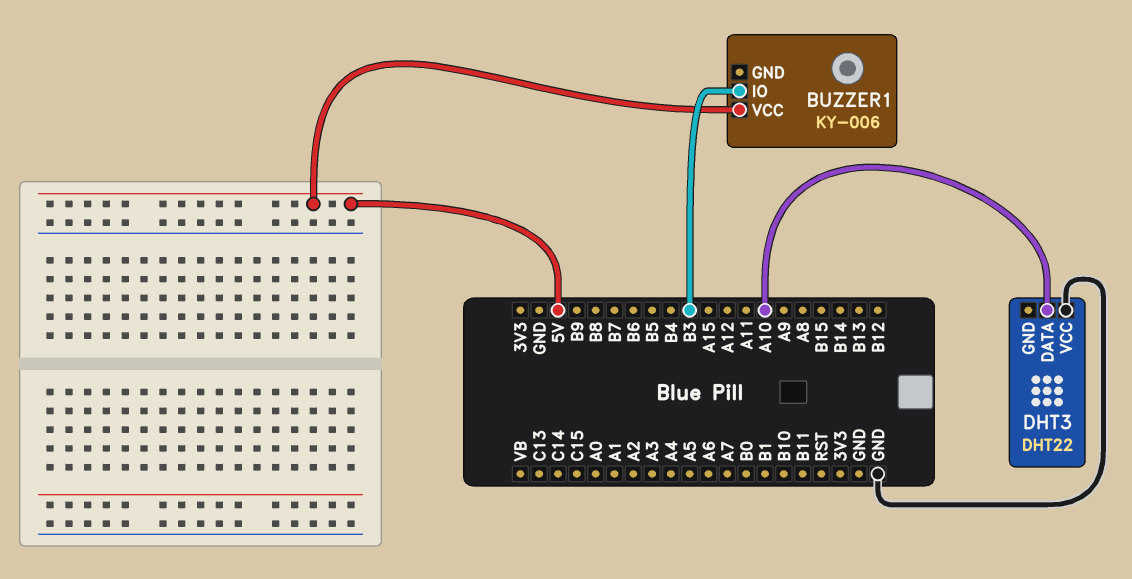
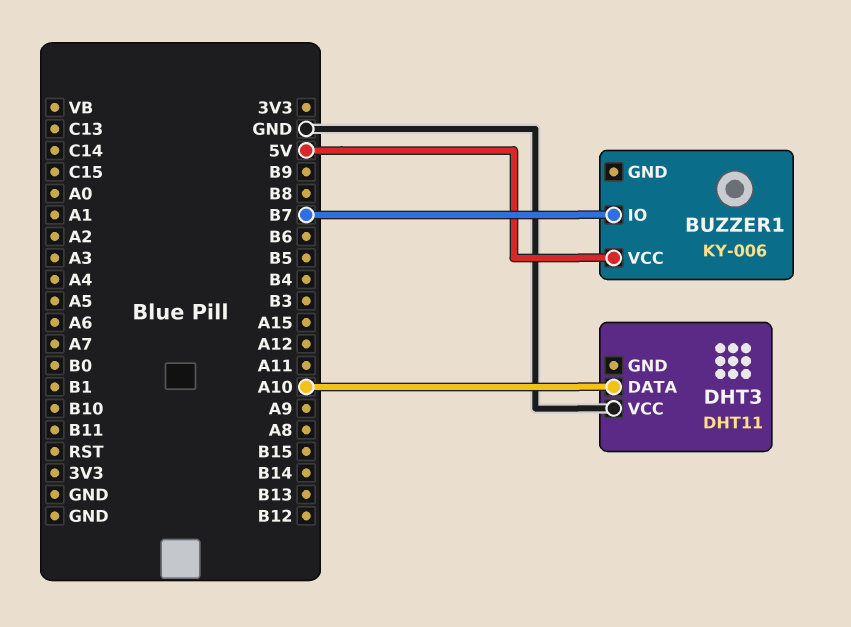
BUZZER1 pin IO: B3 -> B7
DHT3: DHT22 -> DHT11

